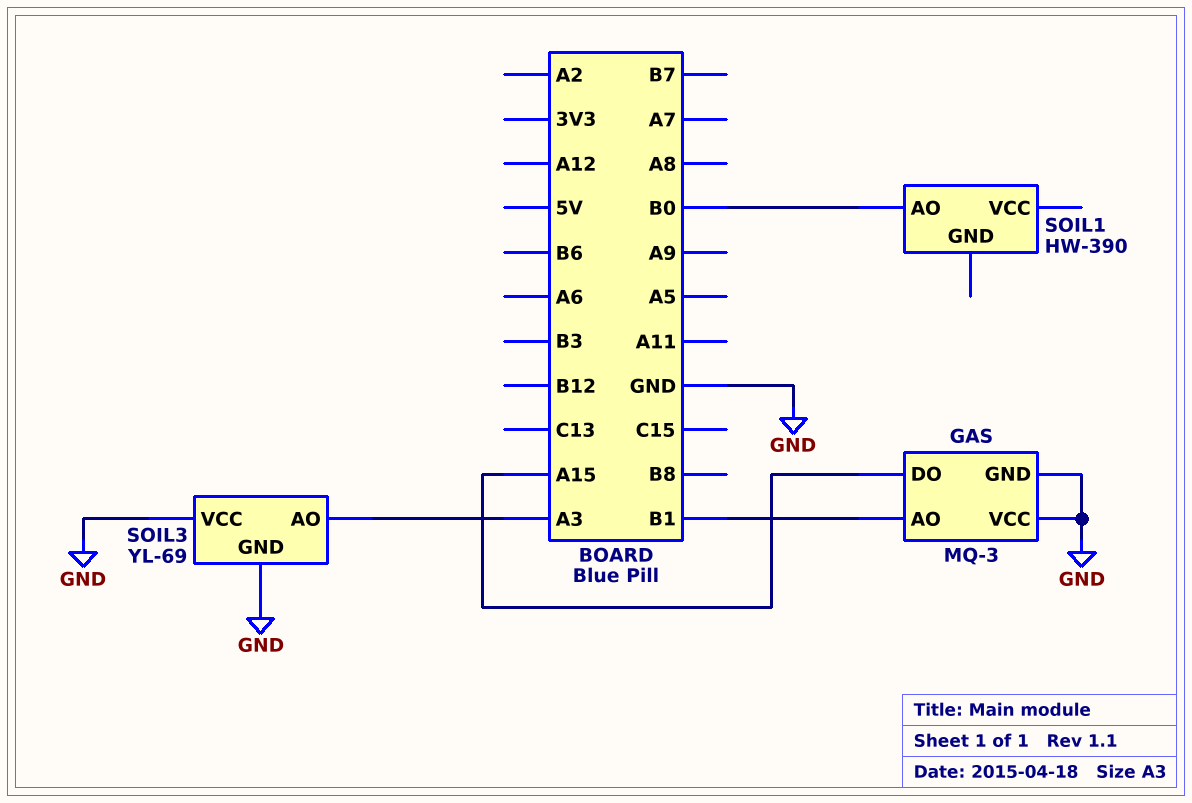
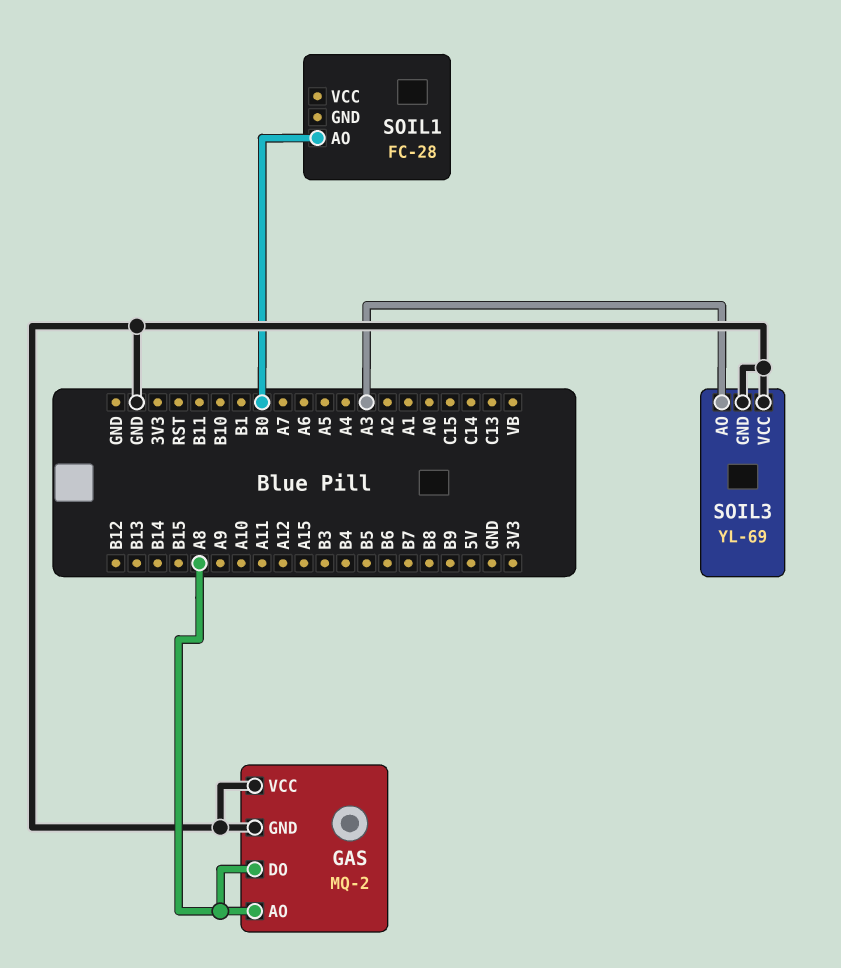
GAS: MQ-3 -> MQ-2
GAS pin AO: B1 -> A8
GAS pin DO: A15 -> A8
SOIL1: HW-390 -> FC-28

